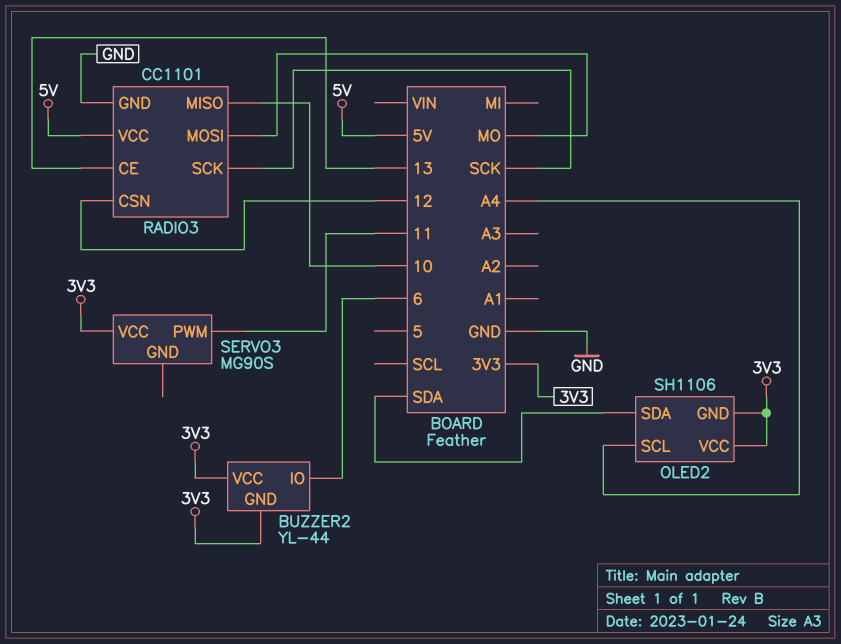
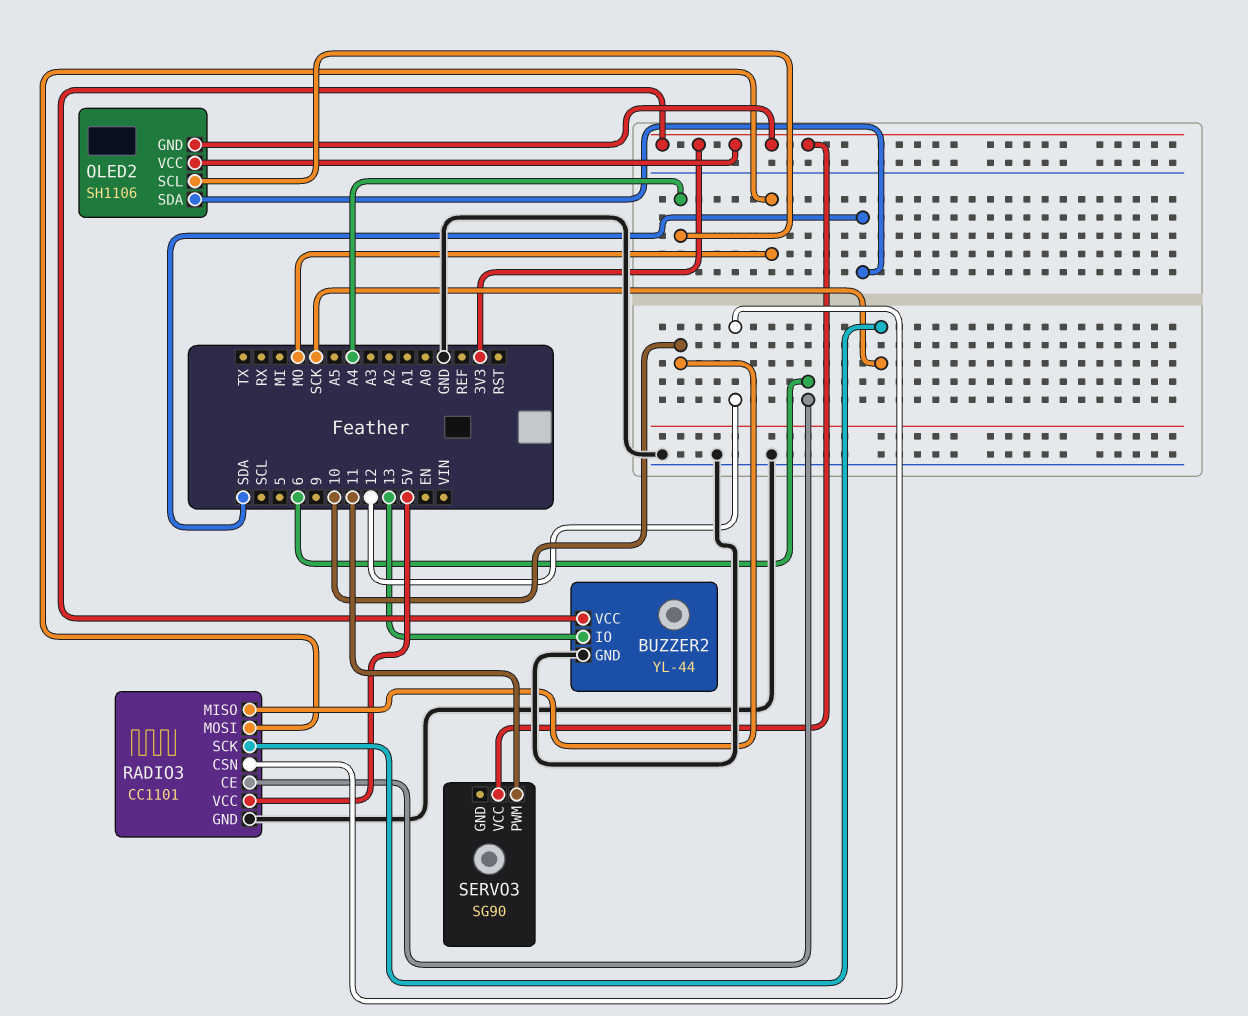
BUZZER2 pin GND: 3V3 -> GND
BUZZER2 pin IO: 6 -> 13
RADIO3 pin CE: 13 -> 6
SERVO3: MG90S -> SG90

